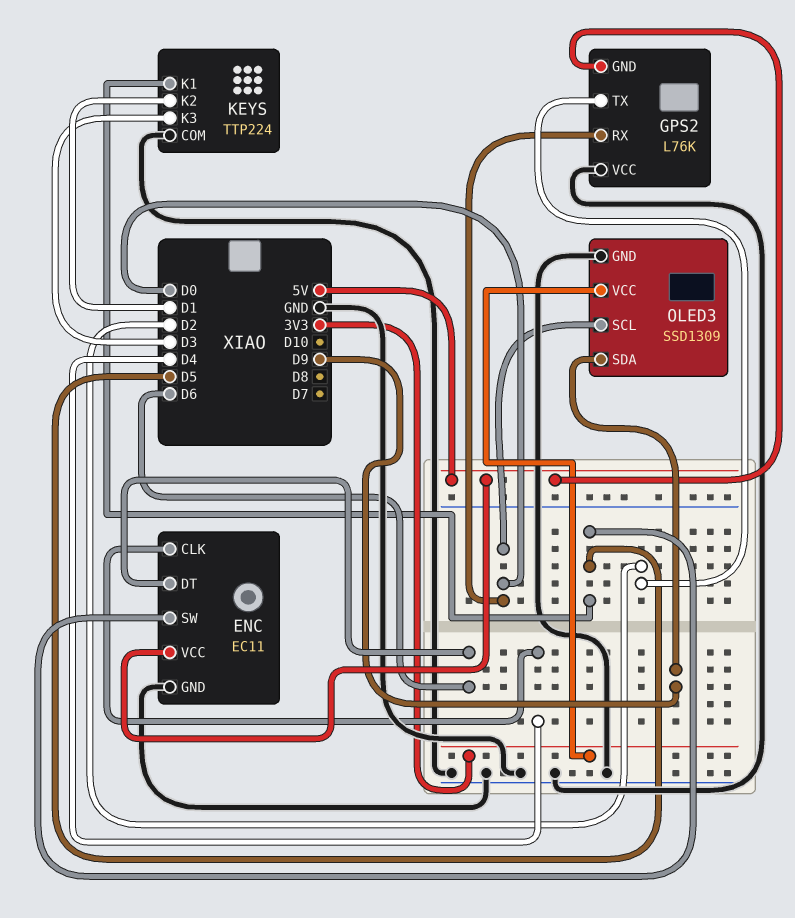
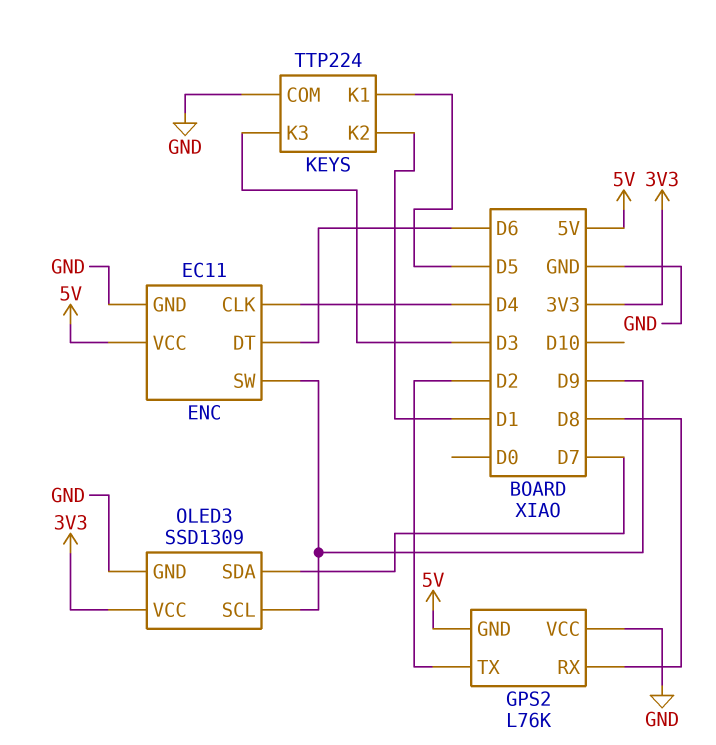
ENC pin SW: D5 -> D9
GPS2 pin RX: D0 -> D8
OLED3 pin SCL: D0 -> D9
OLED3 pin SDA: D9 -> D7

